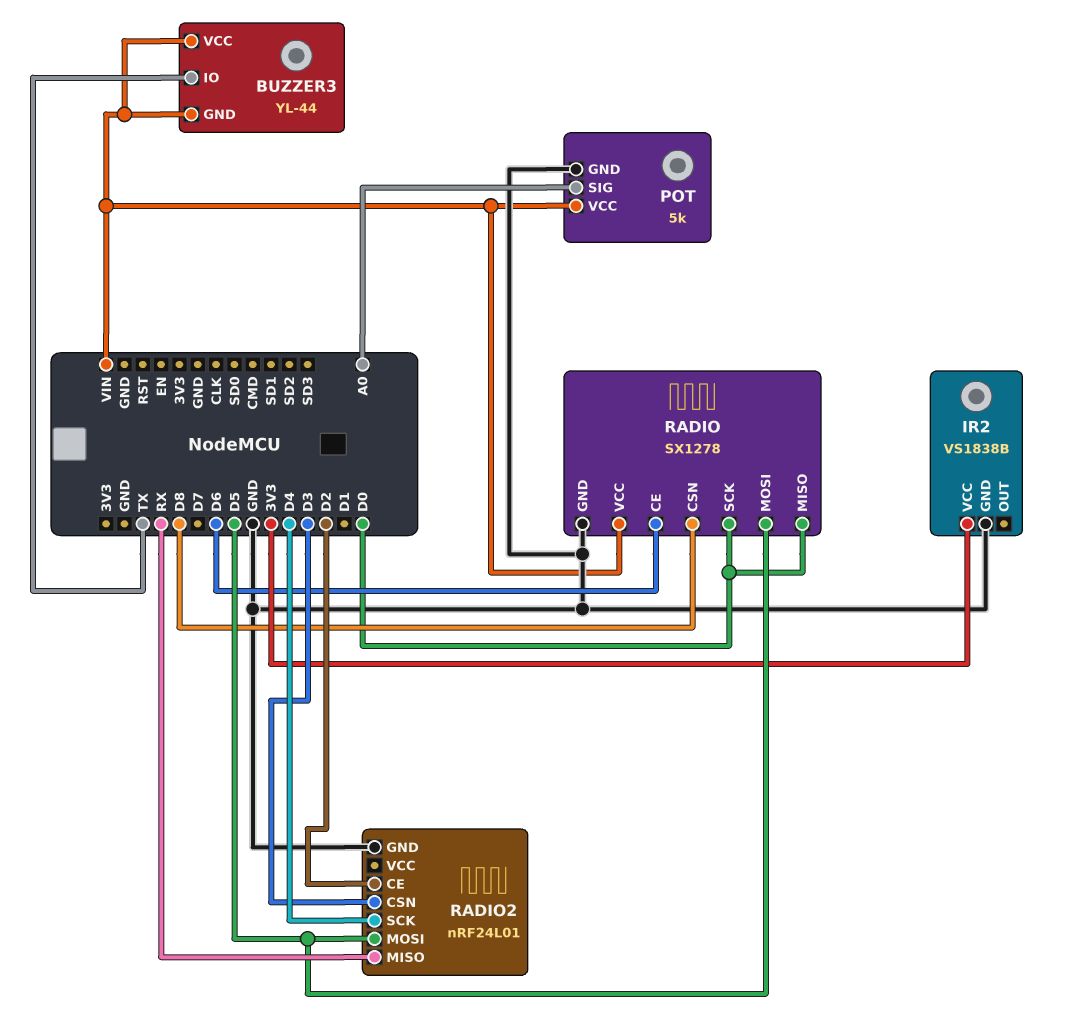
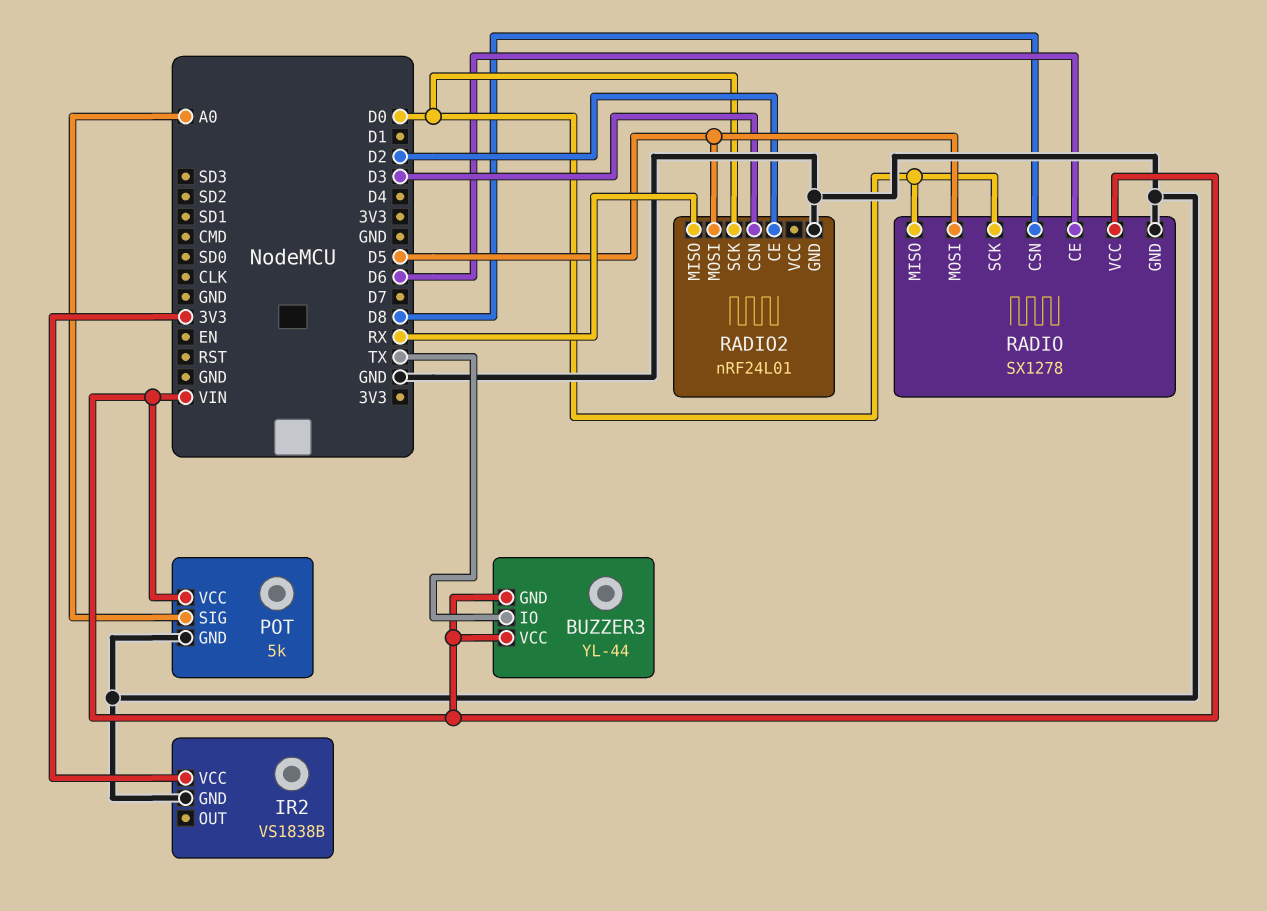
RADIO2 pin SCK: D4 -> D0

